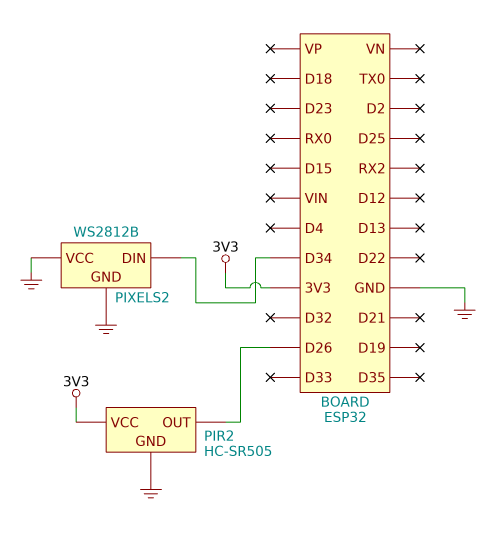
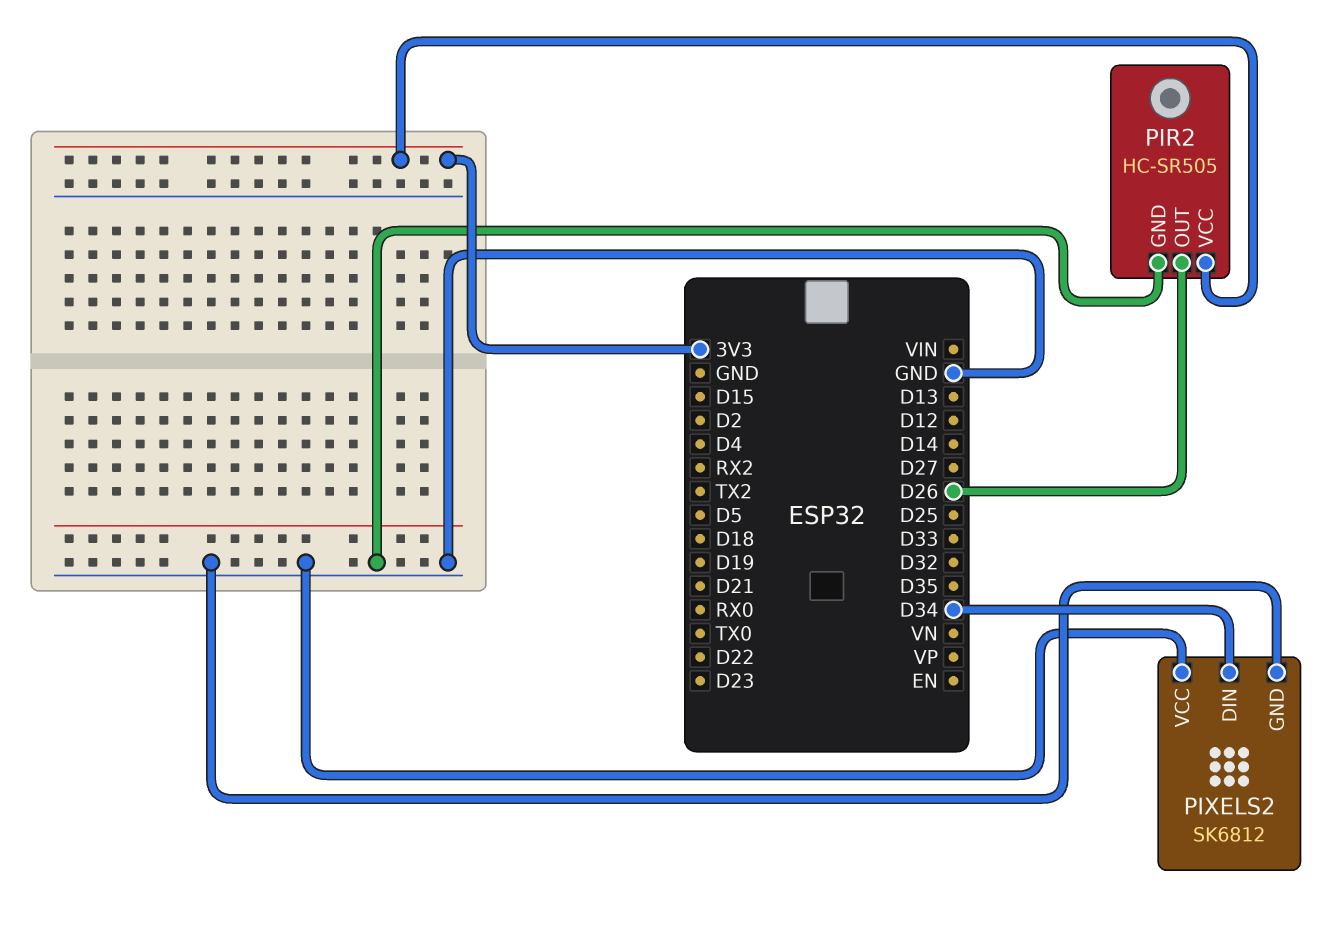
PIXELS2: WS2812B -> SK6812

